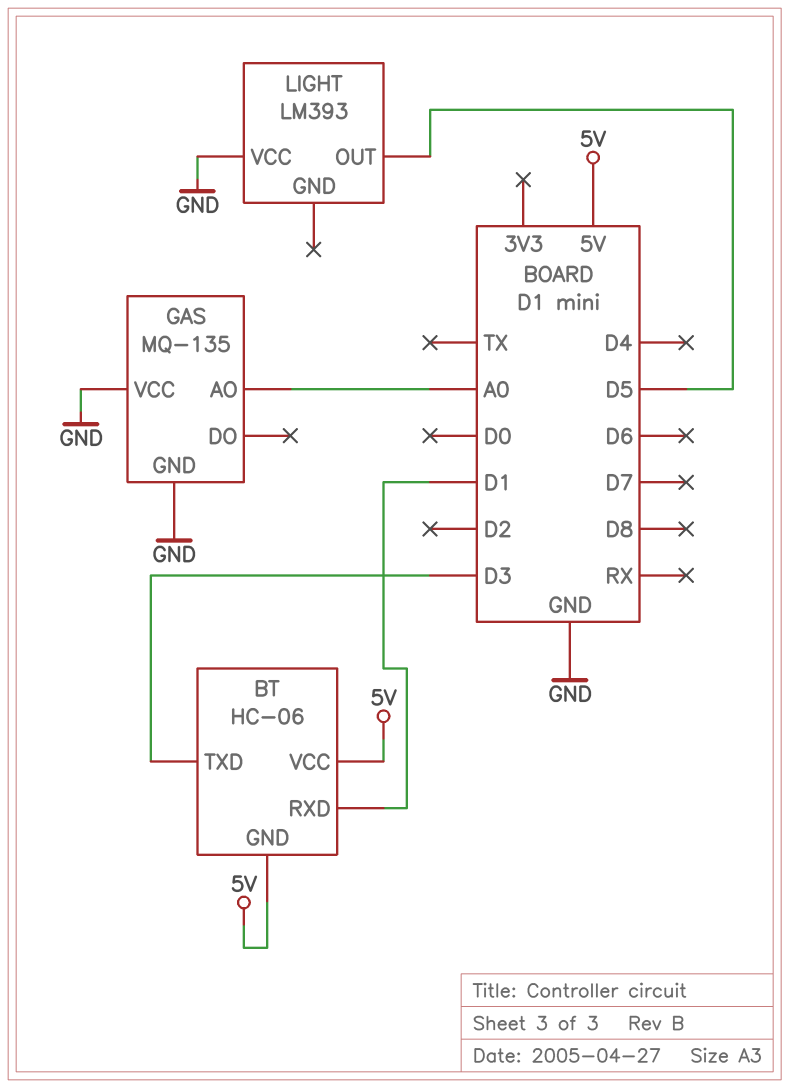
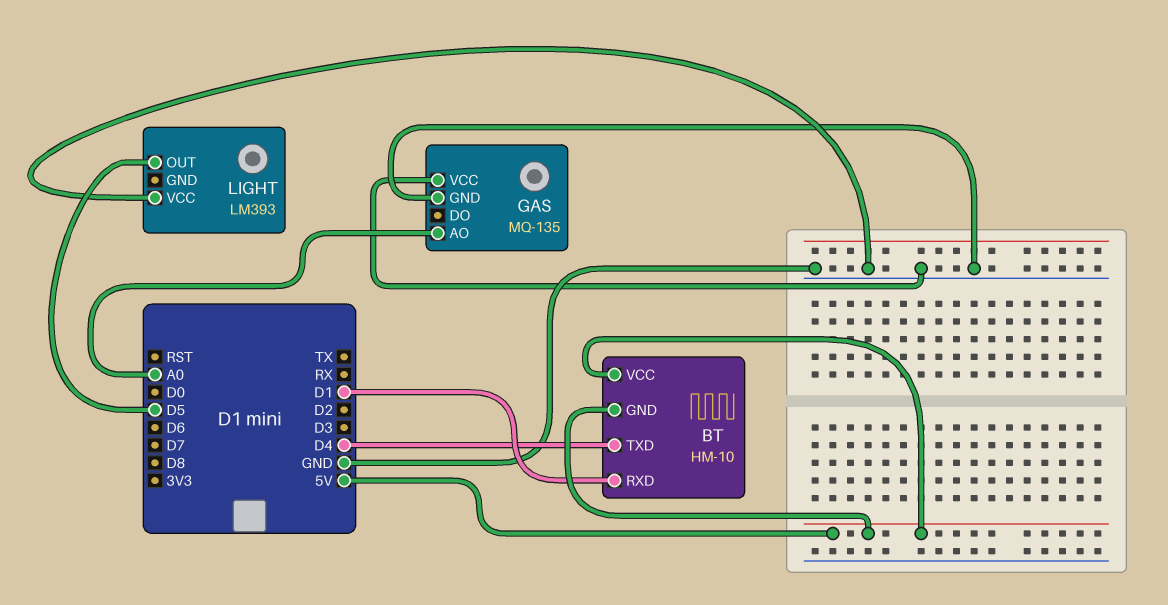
BT: HC-06 -> HM-10
BT pin TXD: D3 -> D4

